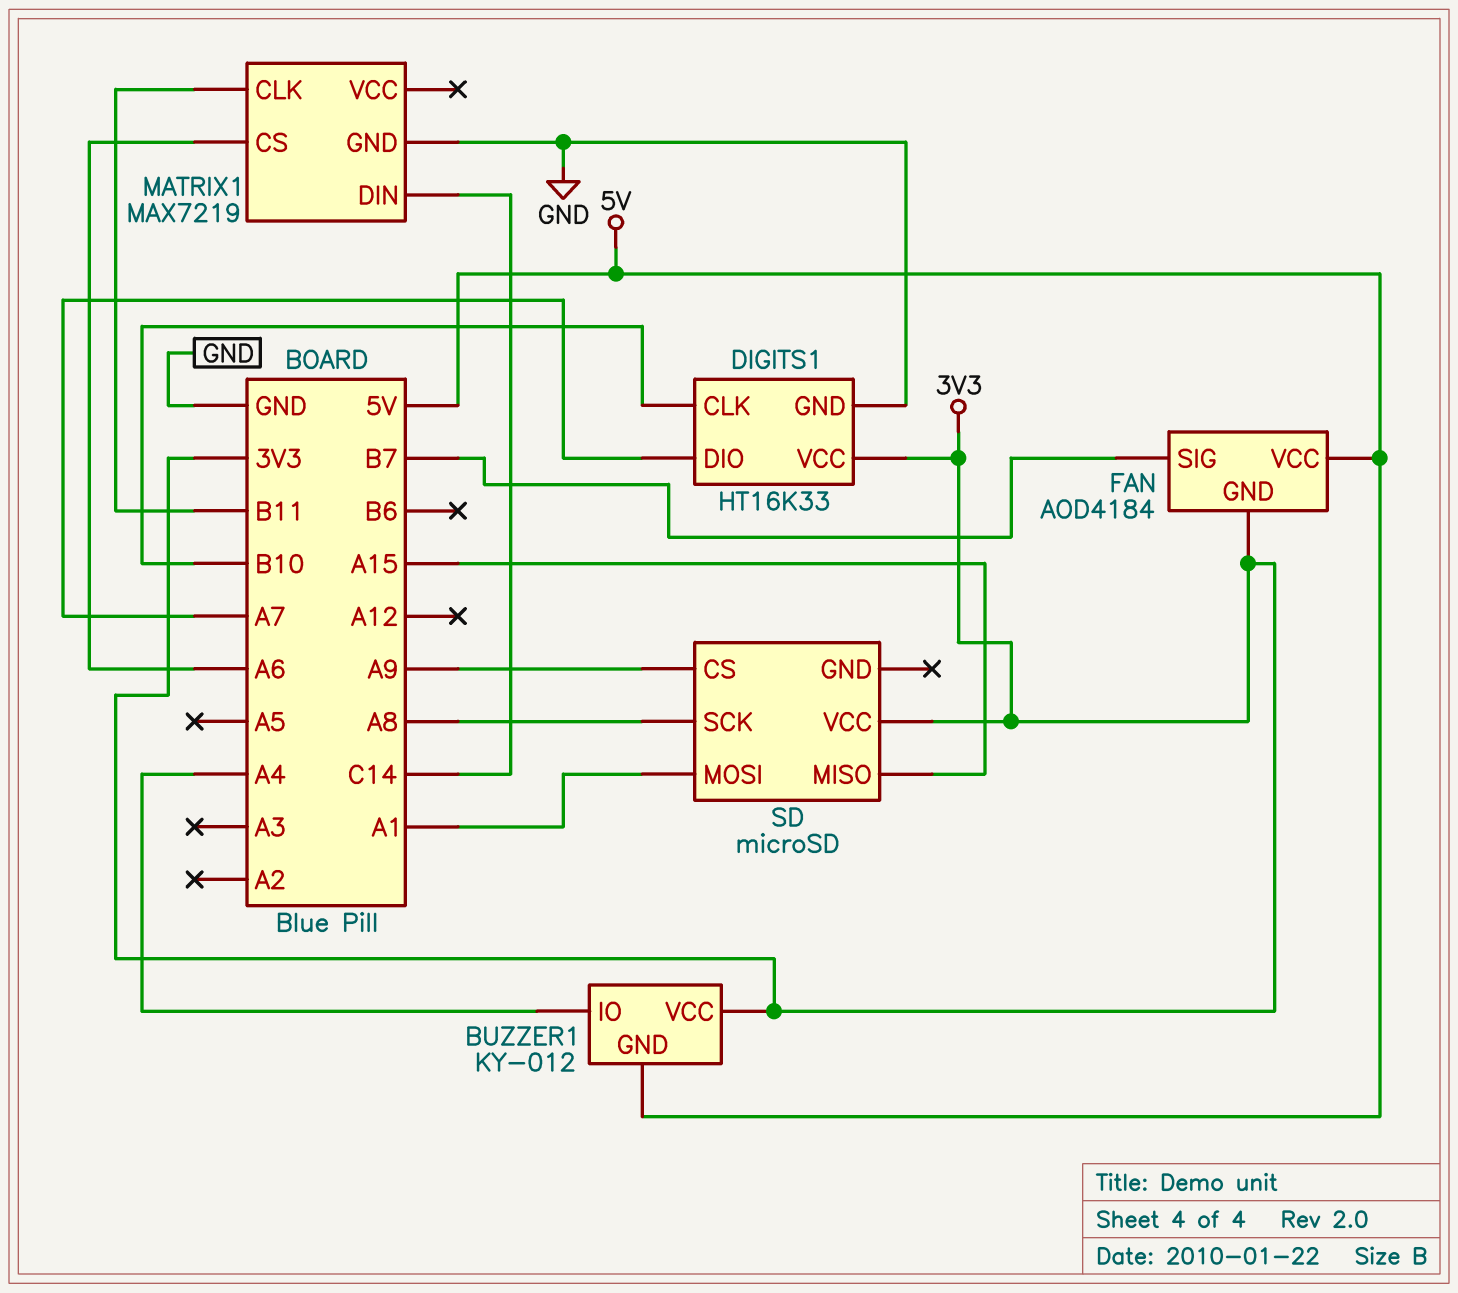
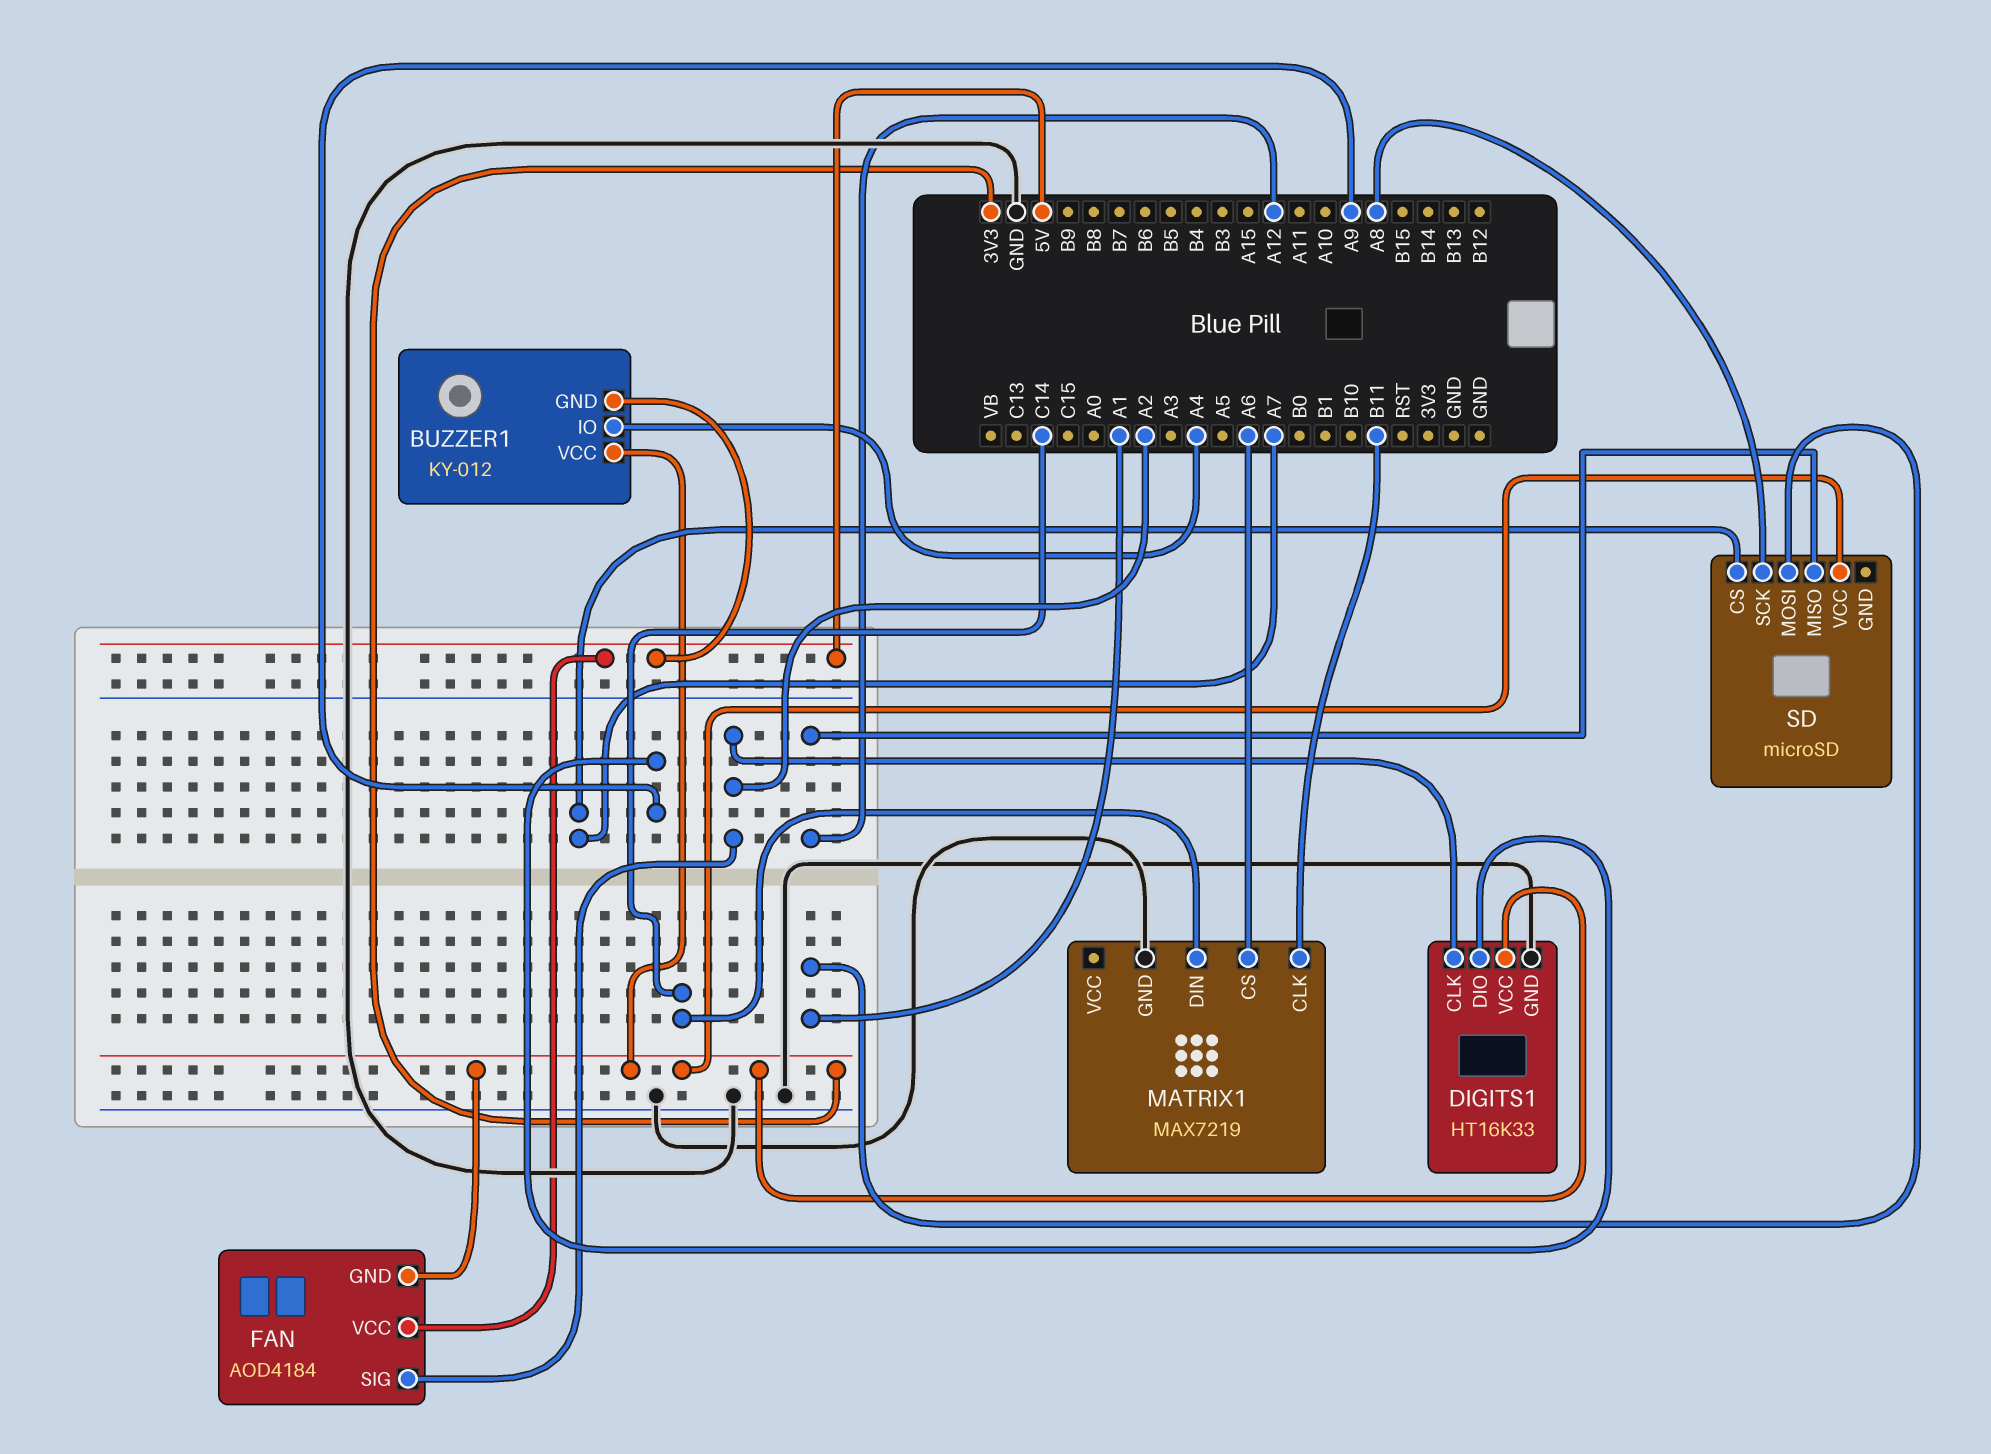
DIGITS1 pin CLK: B10 -> A2
DIGITS1 pin DIO: A7 -> A9
FAN pin SIG: B7 -> A2
SD pin CS: A9 -> A7
SD pin MISO: A15 -> A12

